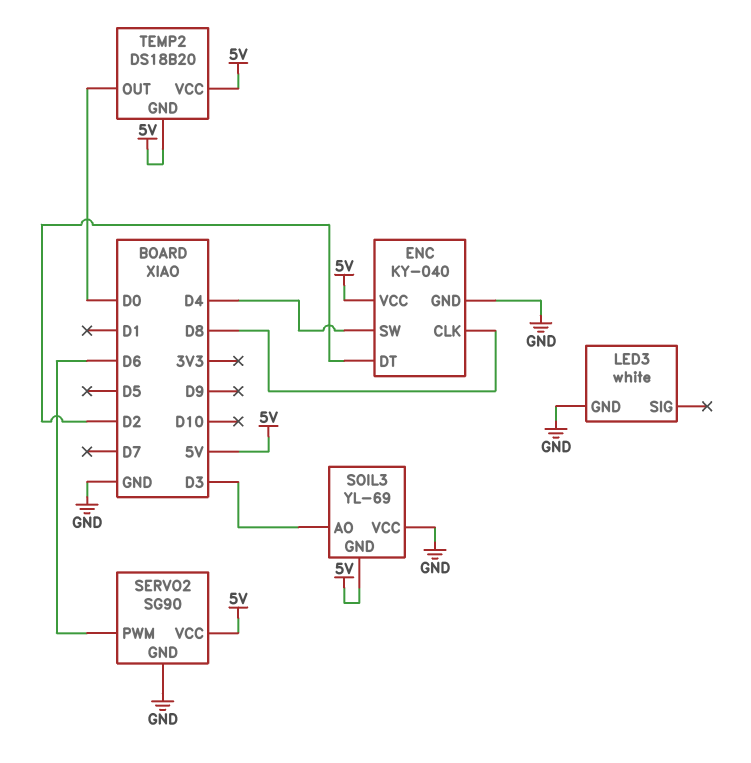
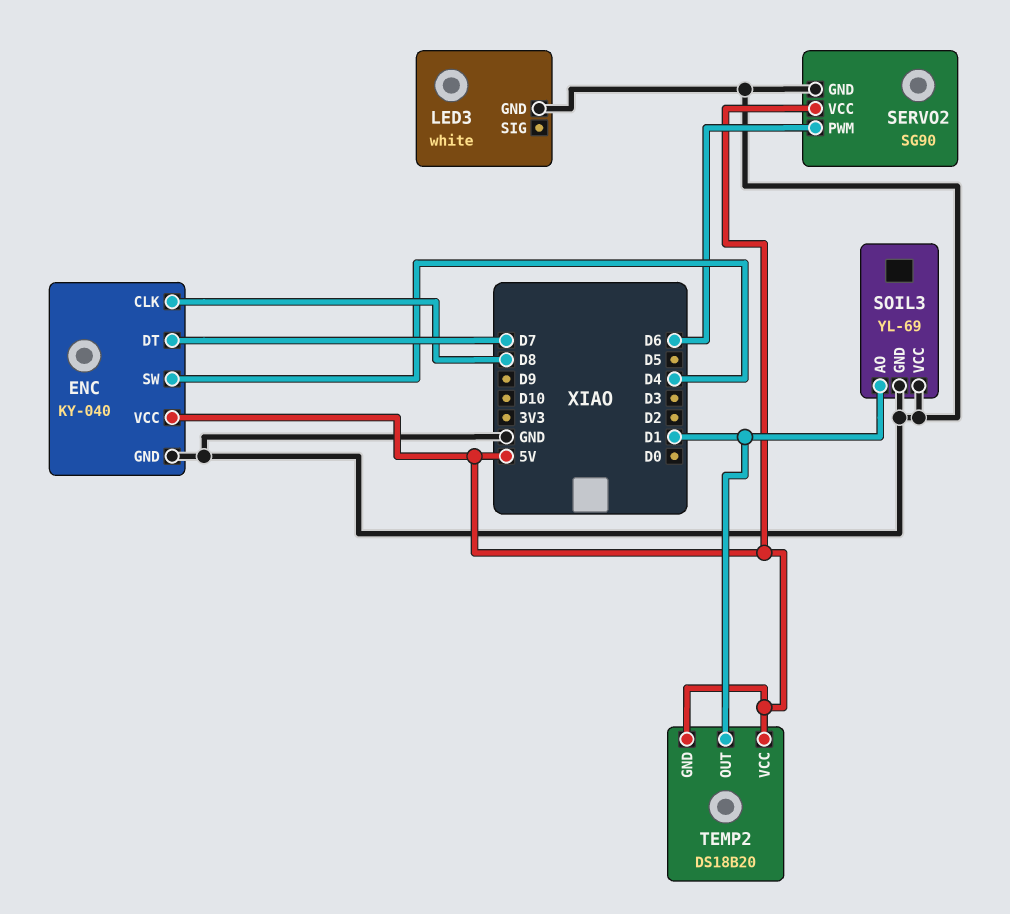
ENC pin DT: D2 -> D7
SOIL3 pin AO: D3 -> D1
SOIL3 pin GND: 5V -> GND
TEMP2 pin OUT: D0 -> D1

